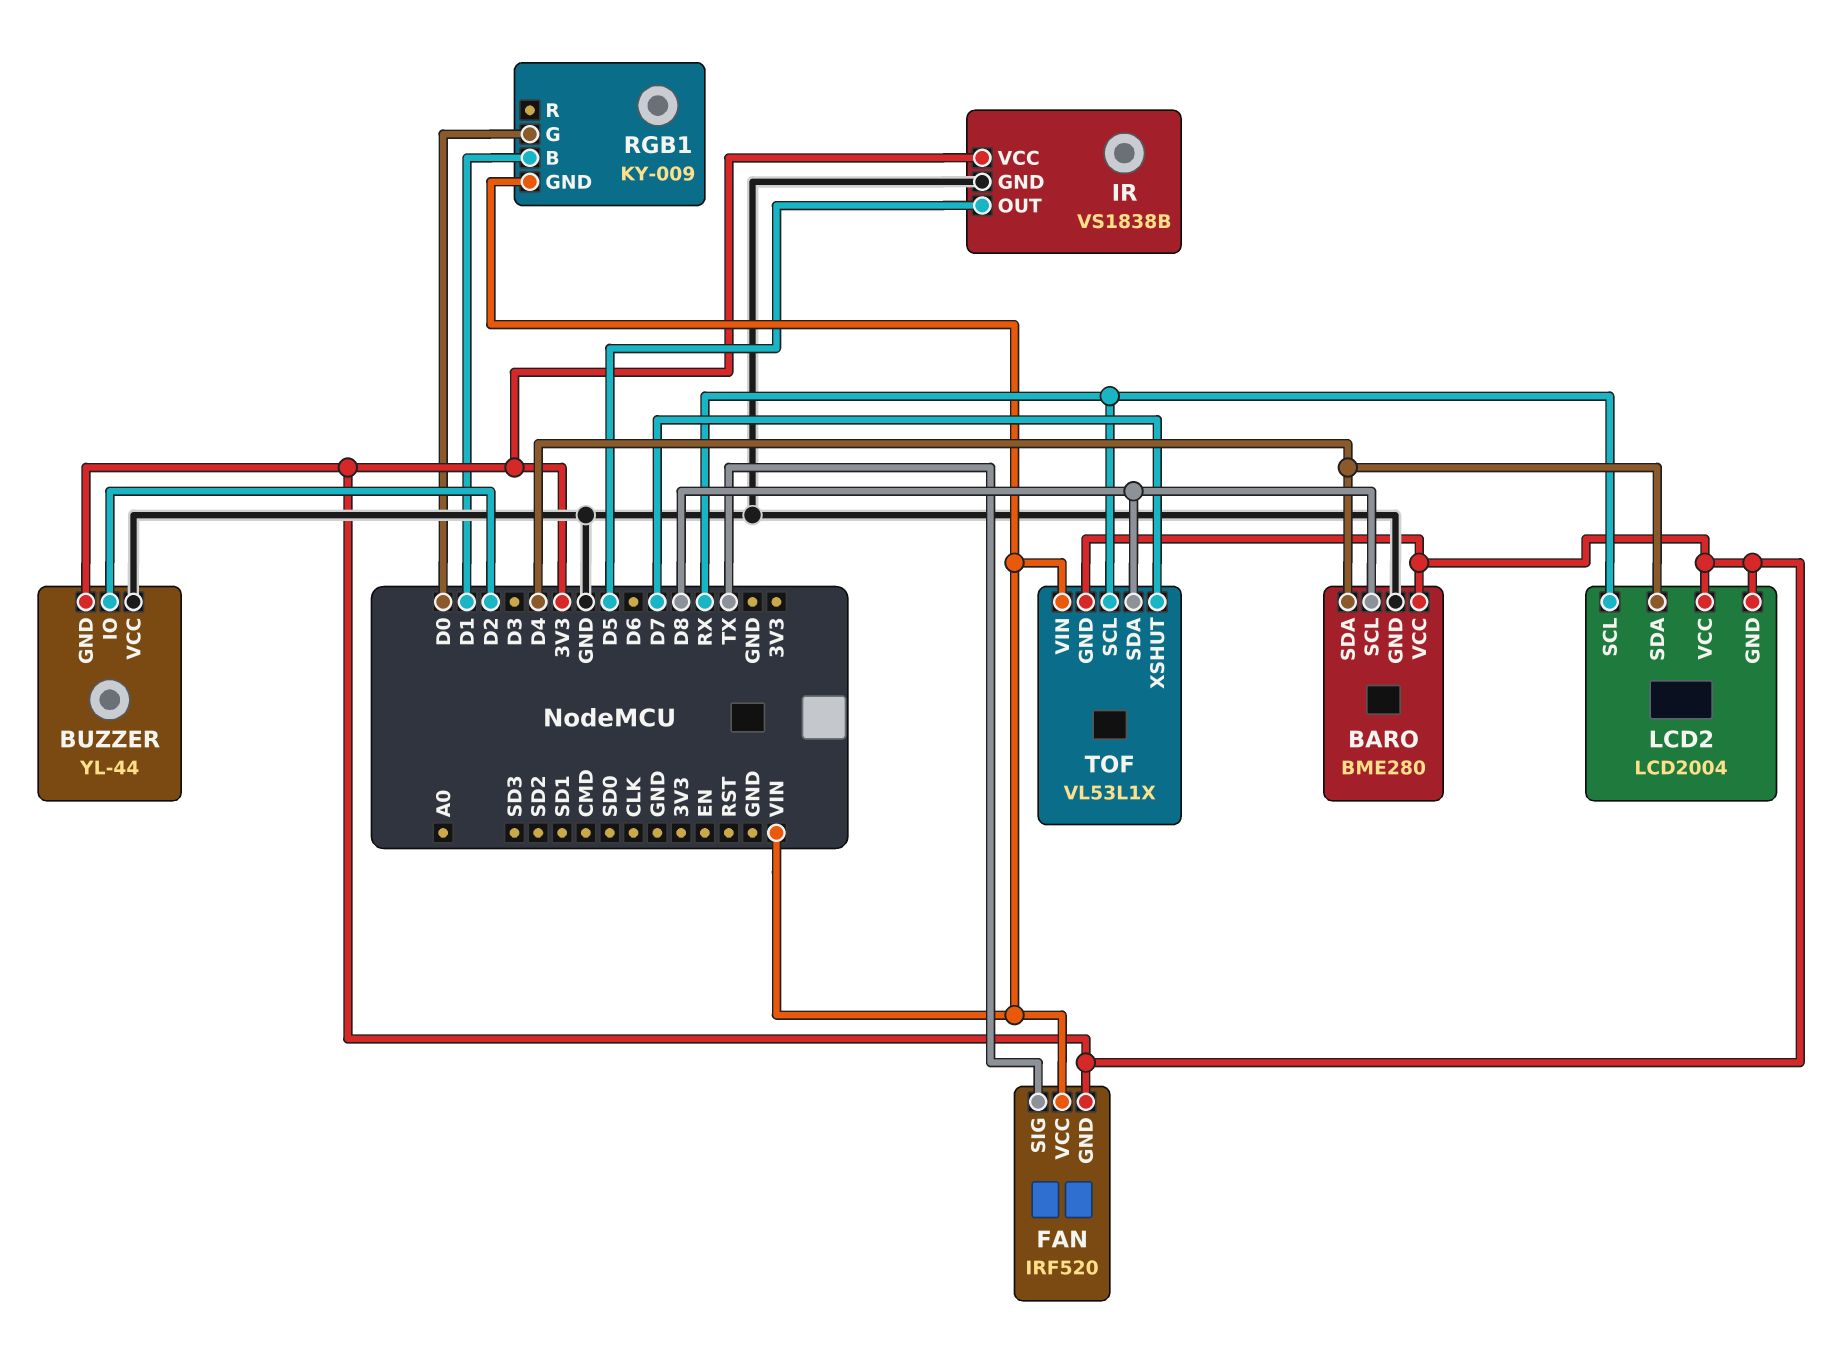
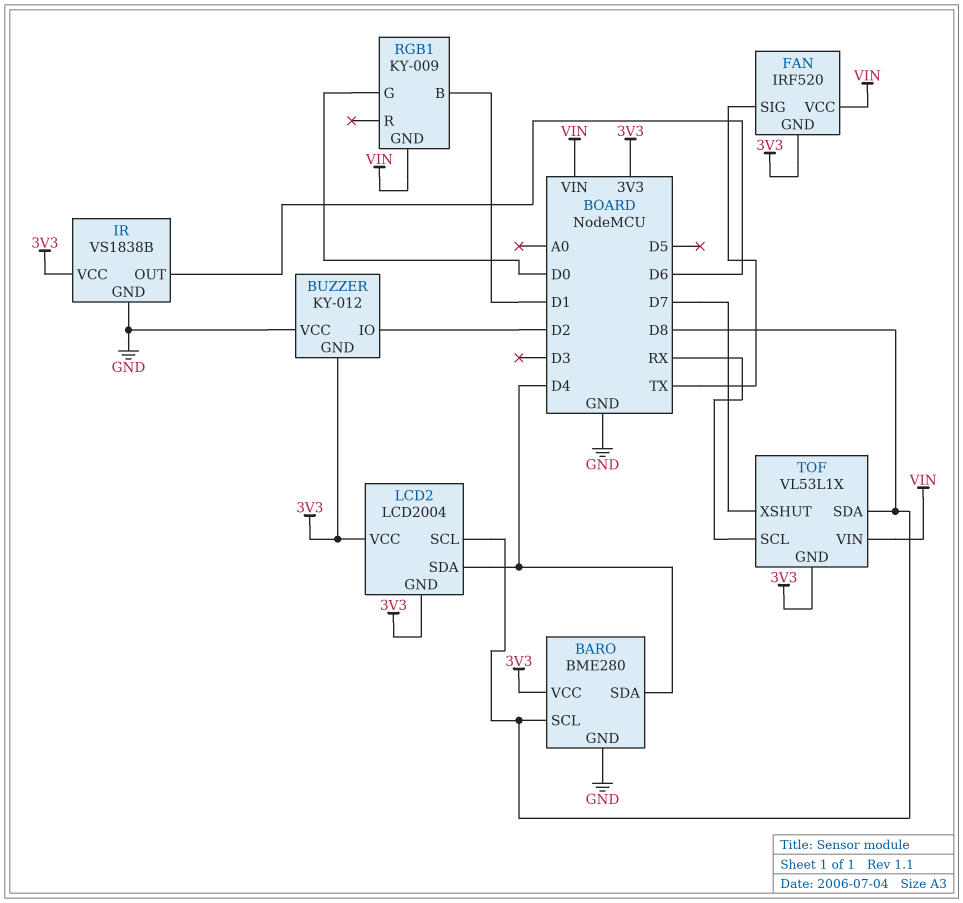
BUZZER: YL-44 -> KY-012
IR pin OUT: D5 -> D6
LCD2 pin SCL: RX -> D8

